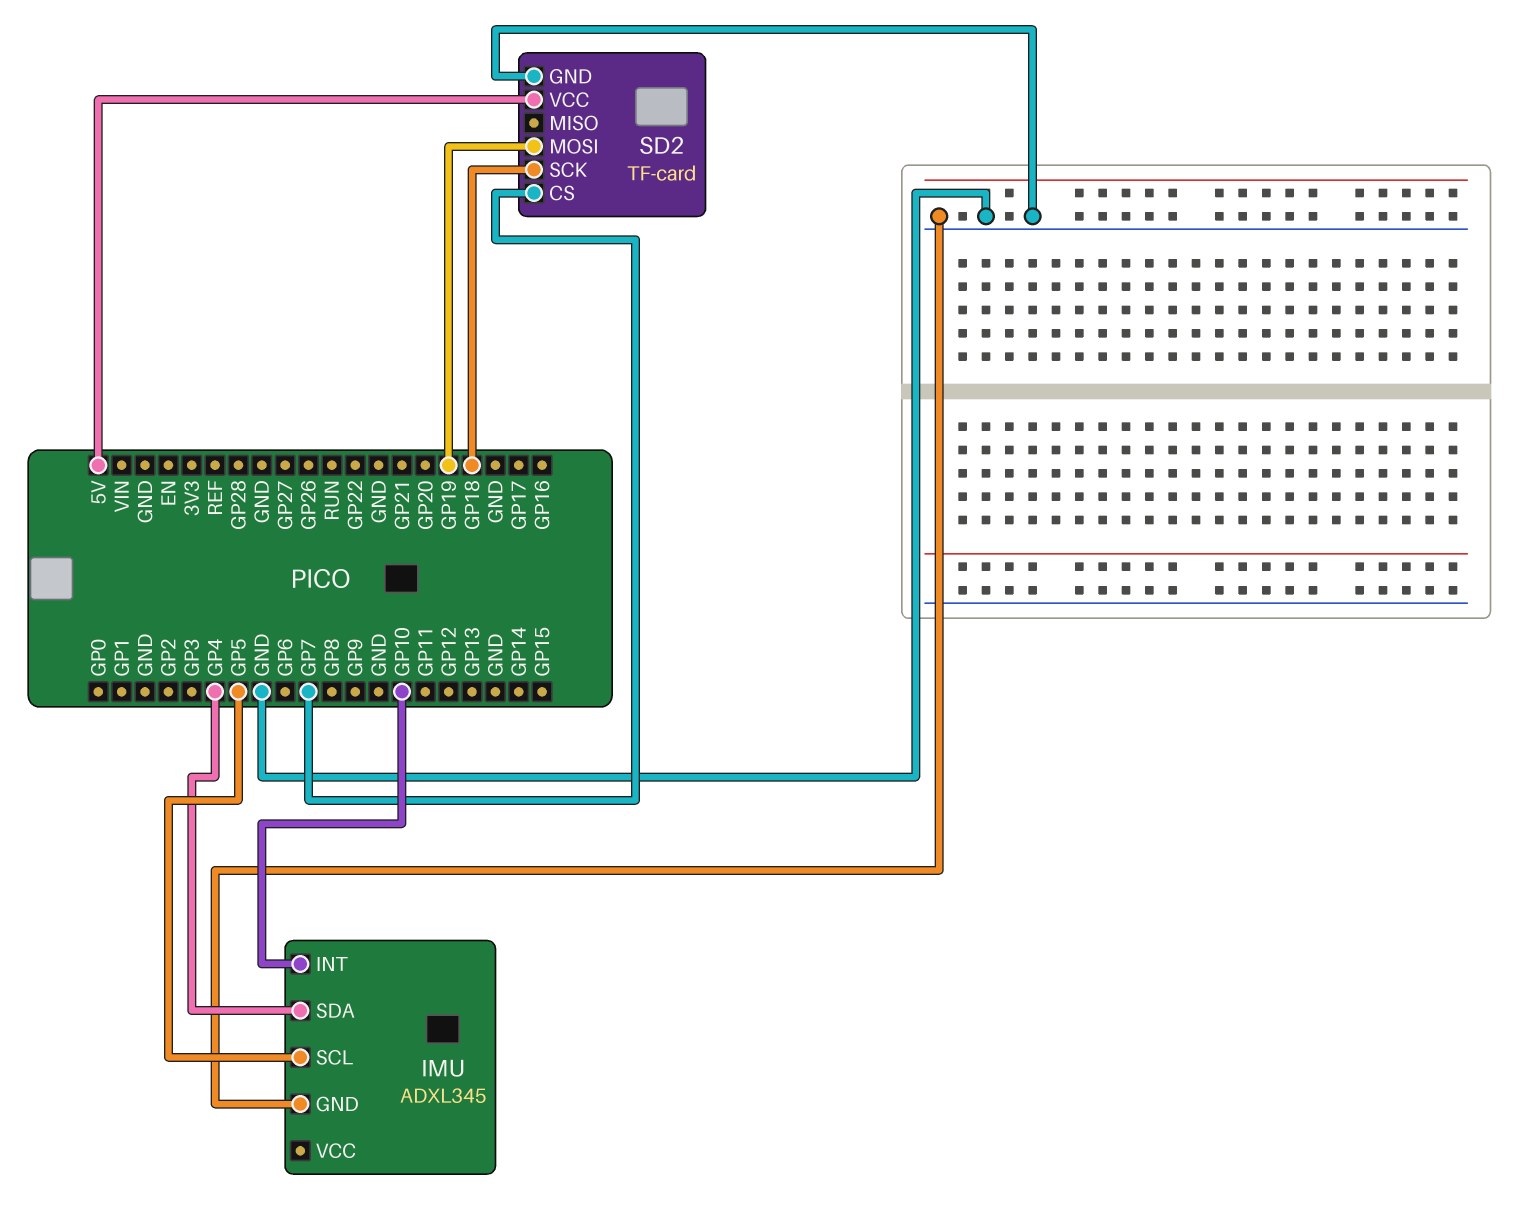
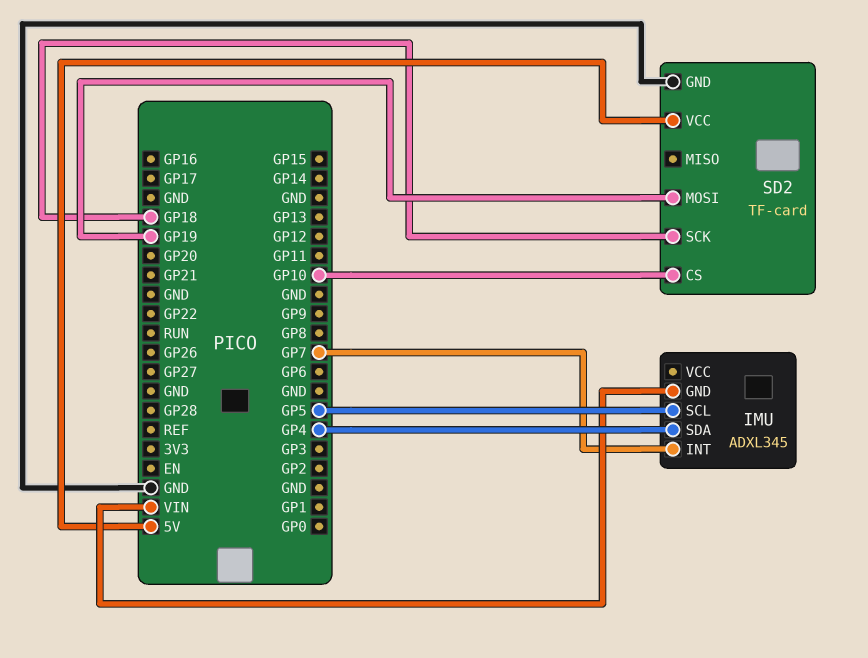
IMU pin GND: GND -> VIN
IMU pin INT: GP10 -> GP7
SD2 pin CS: GP7 -> GP10

